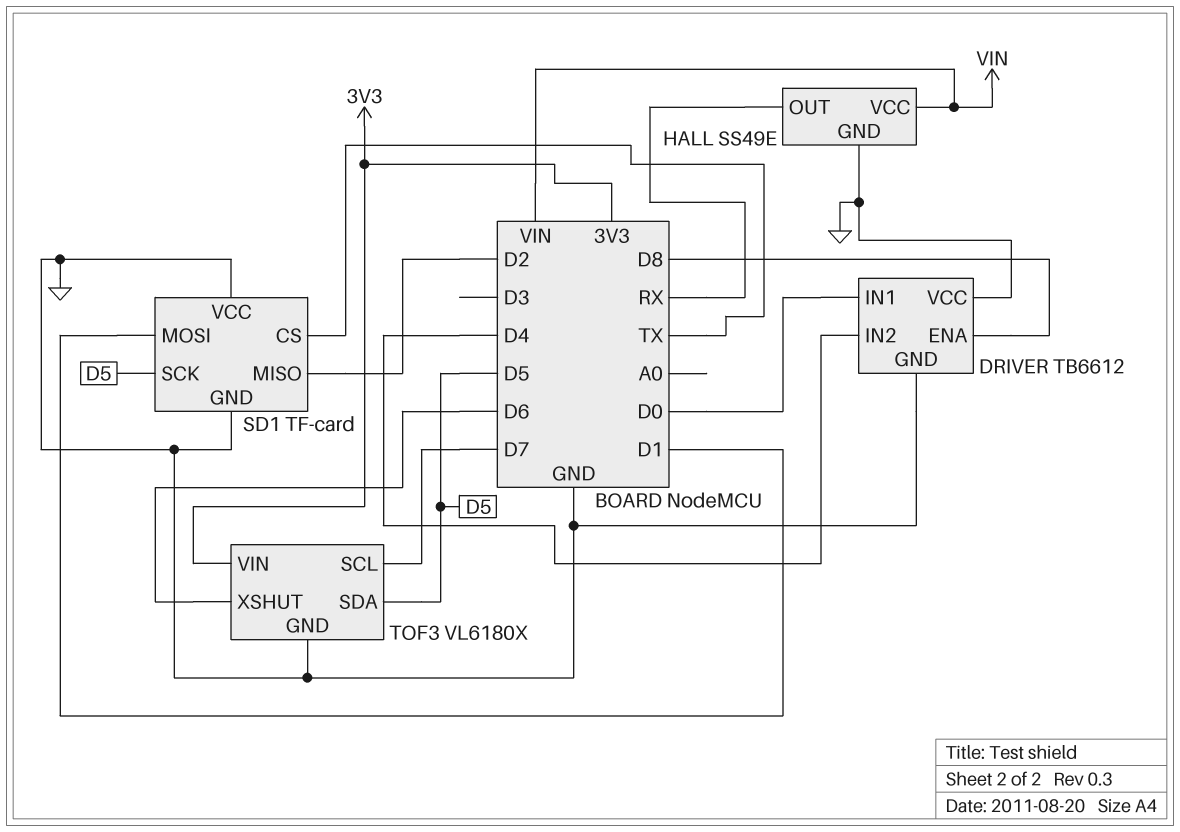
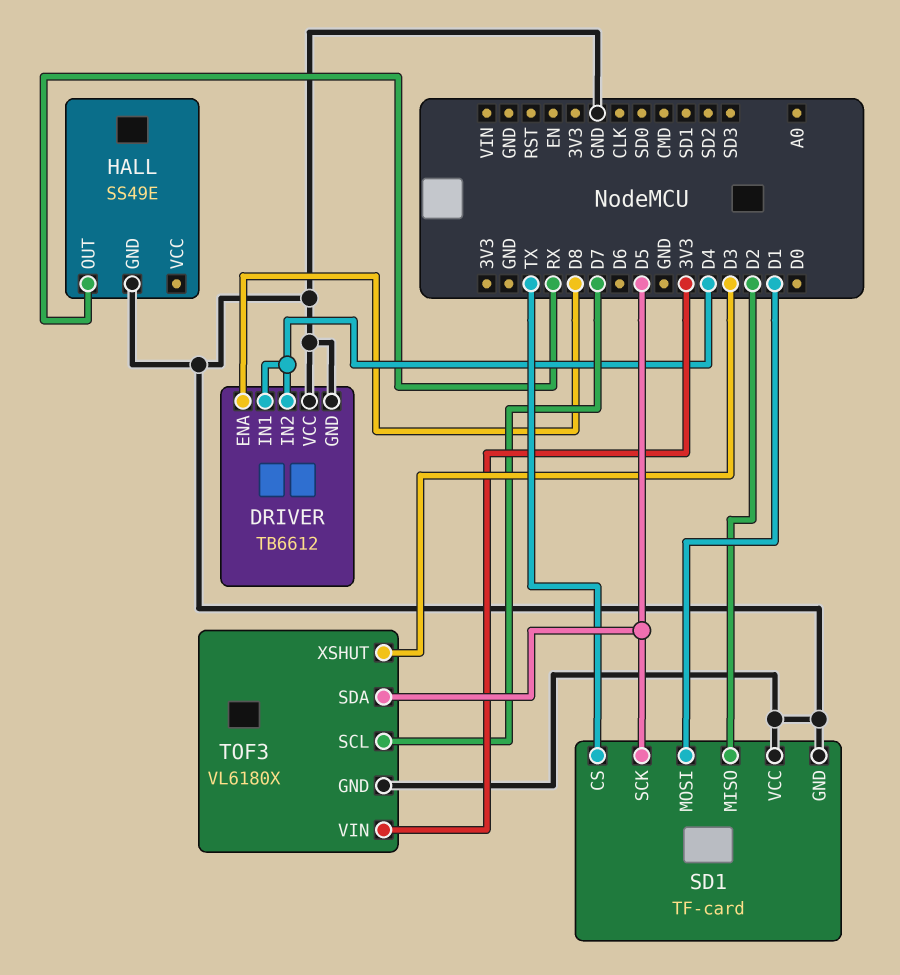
DRIVER pin IN1: D0 -> D4
HALL pin VCC: VIN -> none
TOF3 pin XSHUT: D6 -> D3

